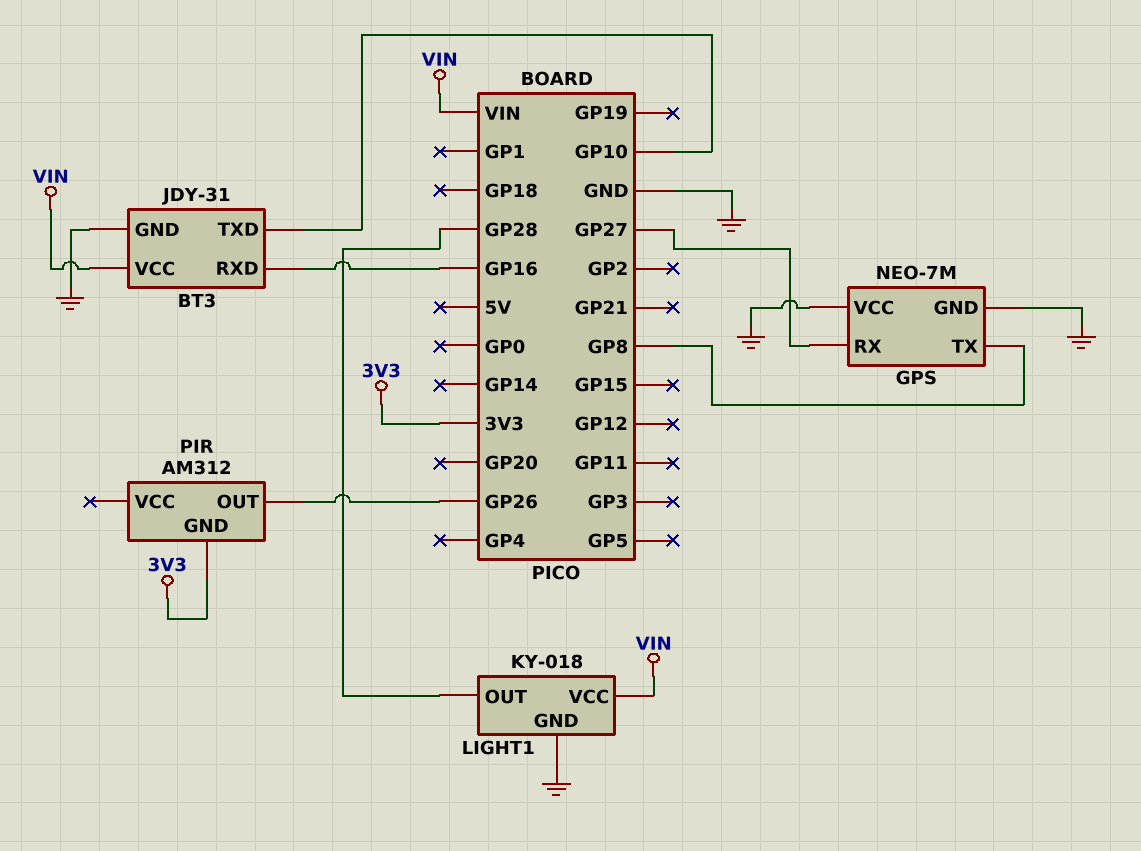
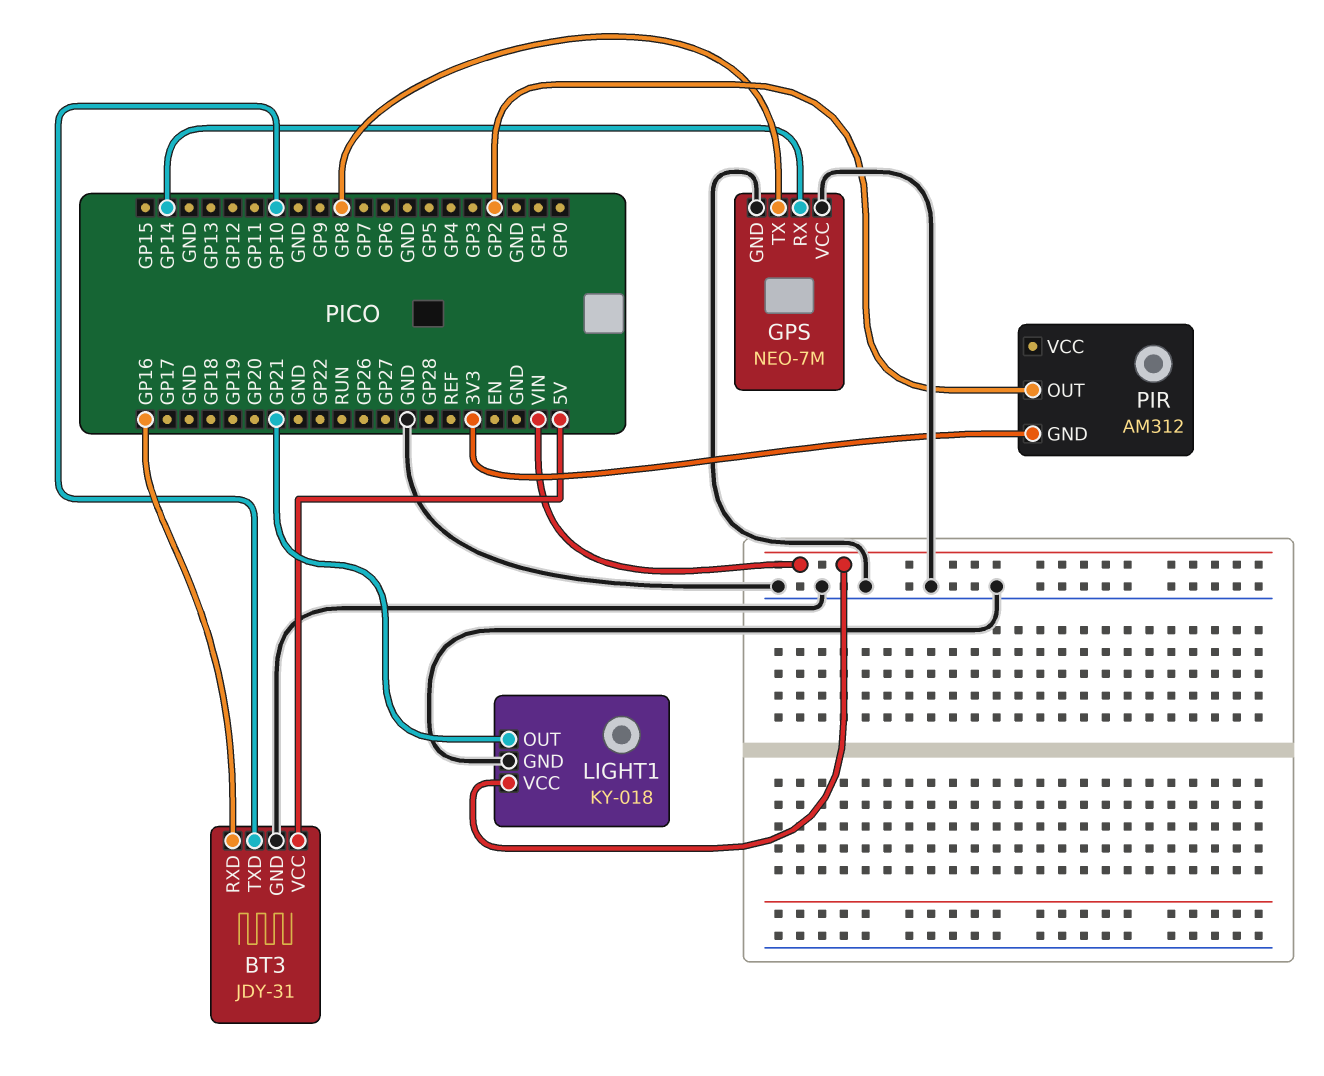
BT3 pin VCC: VIN -> 5V
GPS pin RX: GP27 -> GP14
LIGHT1 pin OUT: GP28 -> GP21
PIR pin OUT: GP26 -> GP2

